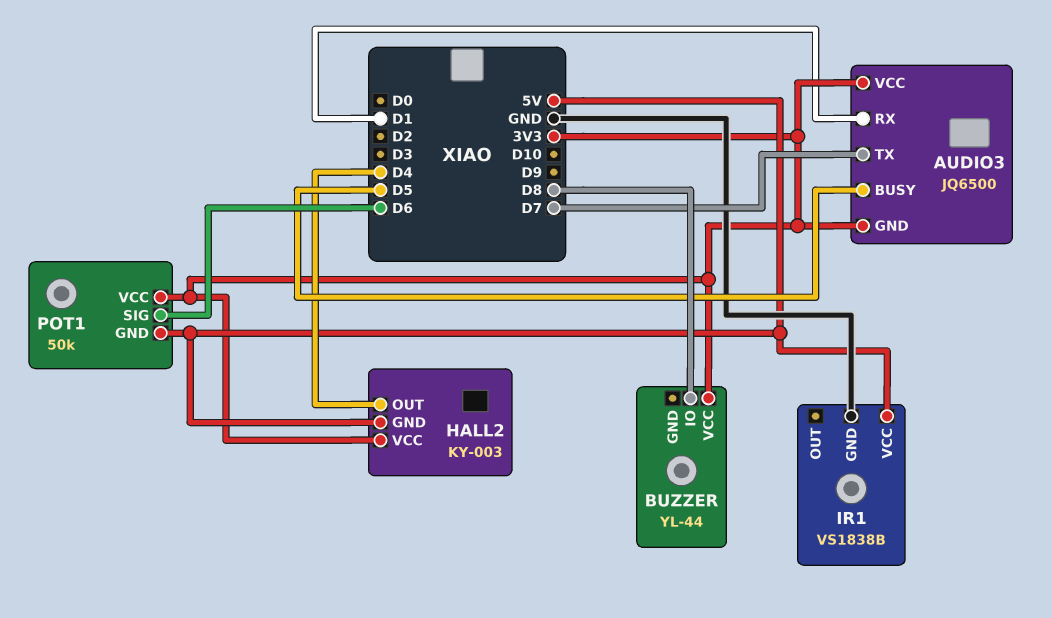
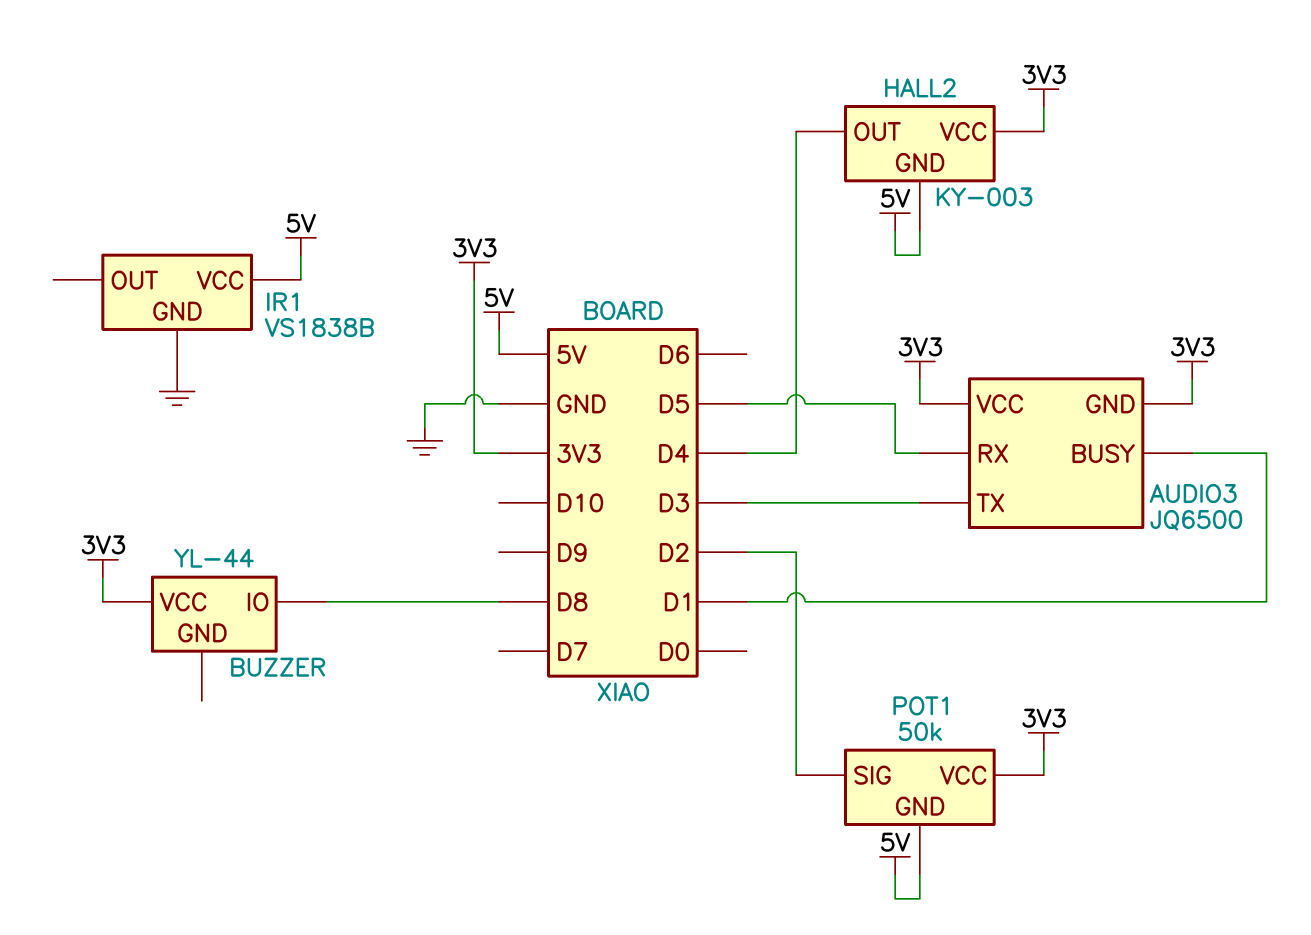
AUDIO3 pin BUSY: D5 -> D1
AUDIO3 pin RX: D1 -> D5
AUDIO3 pin TX: D7 -> D3
POT1 pin SIG: D6 -> D2

